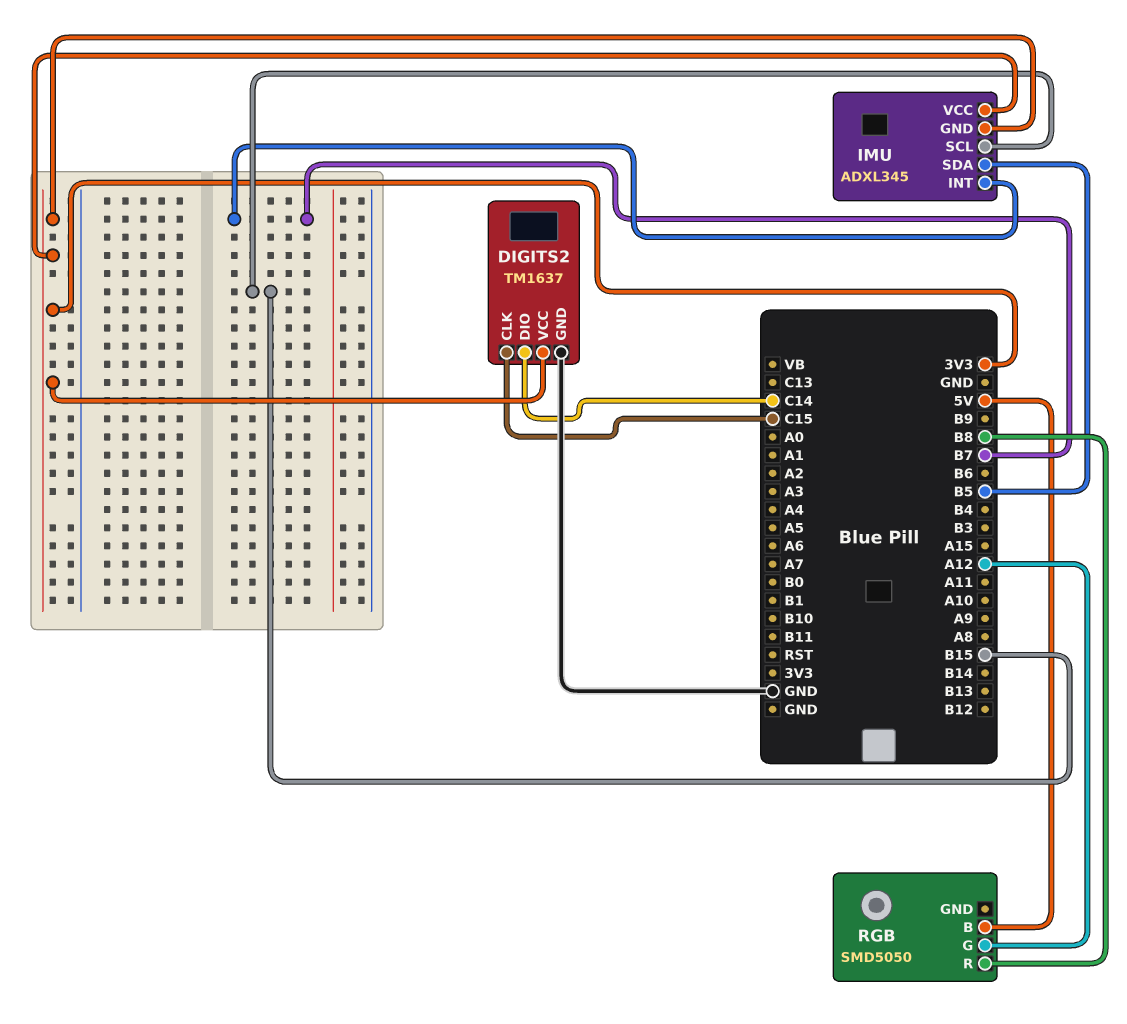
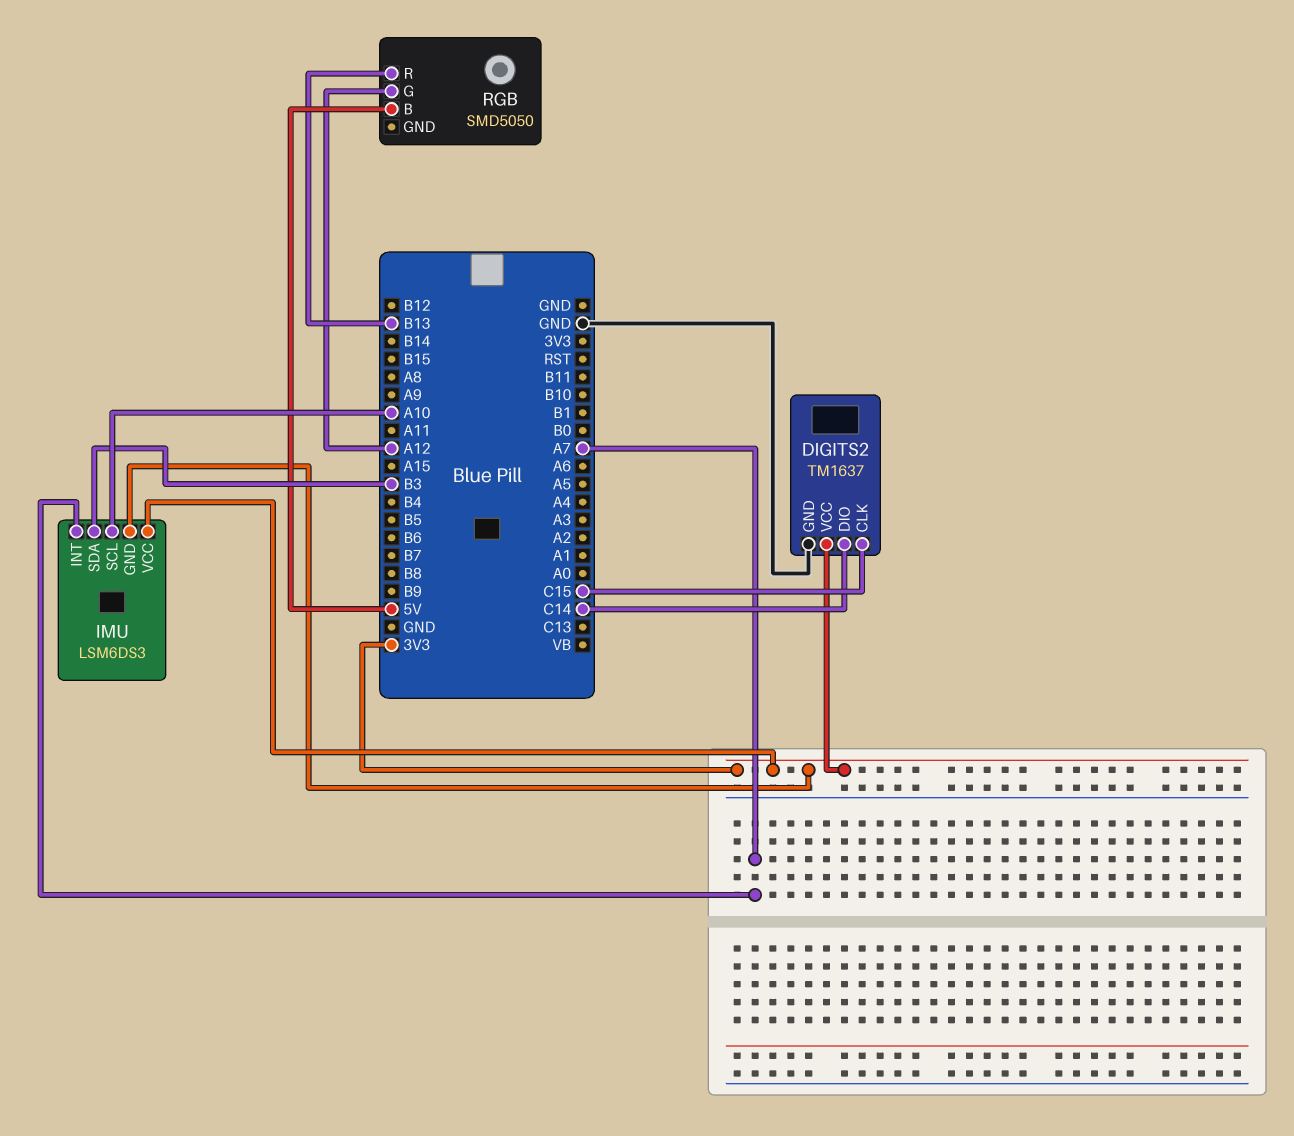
IMU: ADXL345 -> LSM6DS3
IMU pin INT: B7 -> A7
IMU pin SCL: B15 -> A10
IMU pin SDA: B5 -> B3
RGB pin R: B8 -> B13

